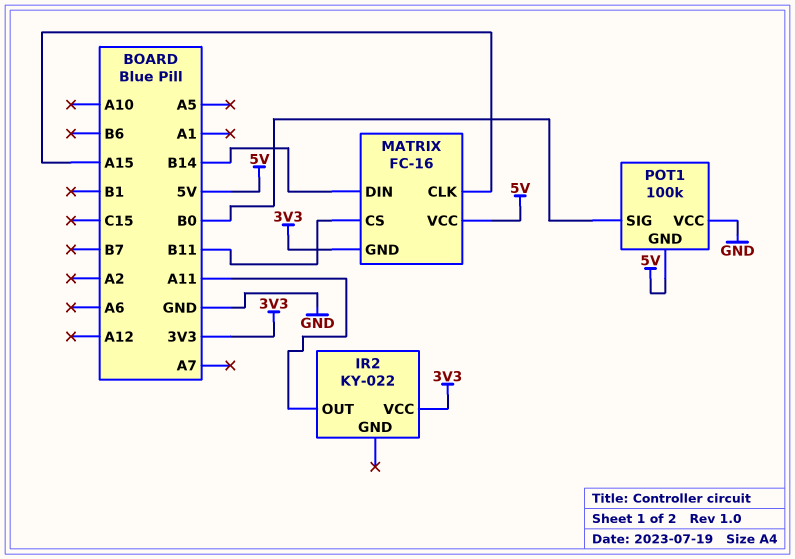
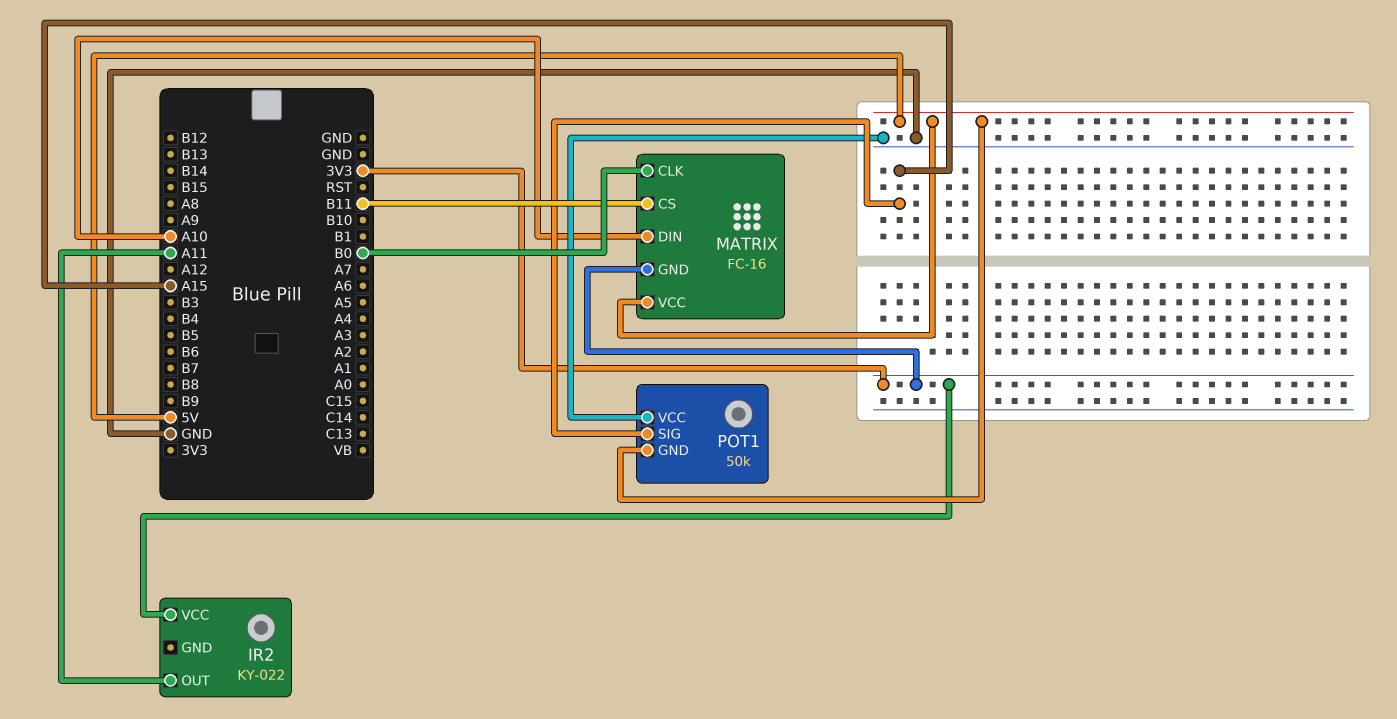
MATRIX pin CLK: A15 -> B0
MATRIX pin DIN: B14 -> A10
POT1: 100k -> 50k
POT1 pin SIG: B0 -> A15

